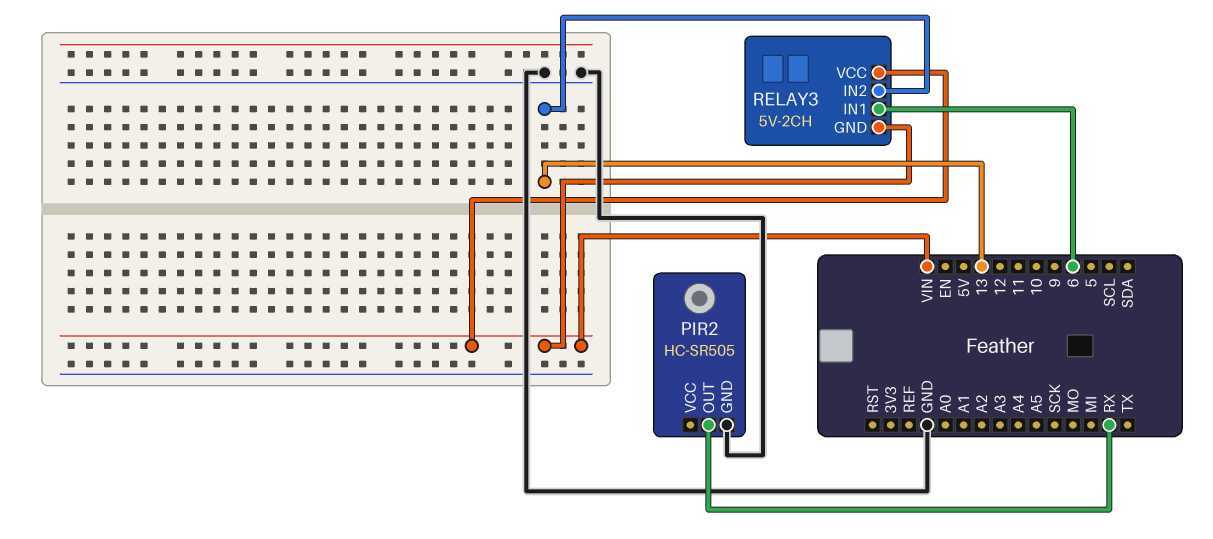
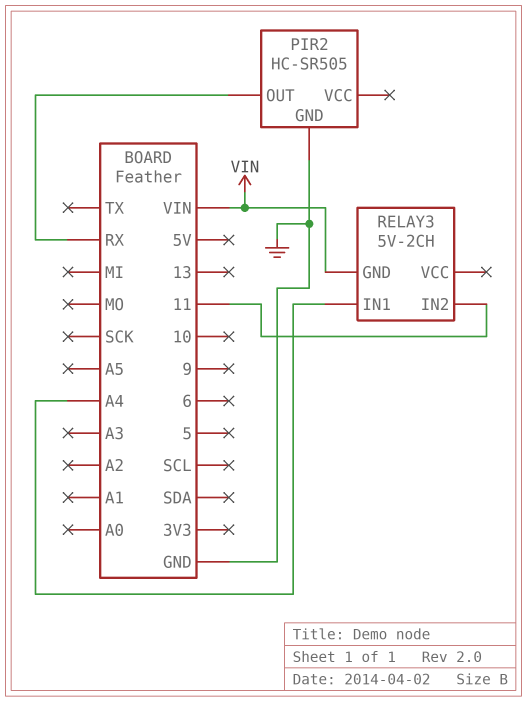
RELAY3 pin IN1: 6 -> A4
RELAY3 pin IN2: 13 -> 11
RELAY3 pin VCC: VIN -> none

